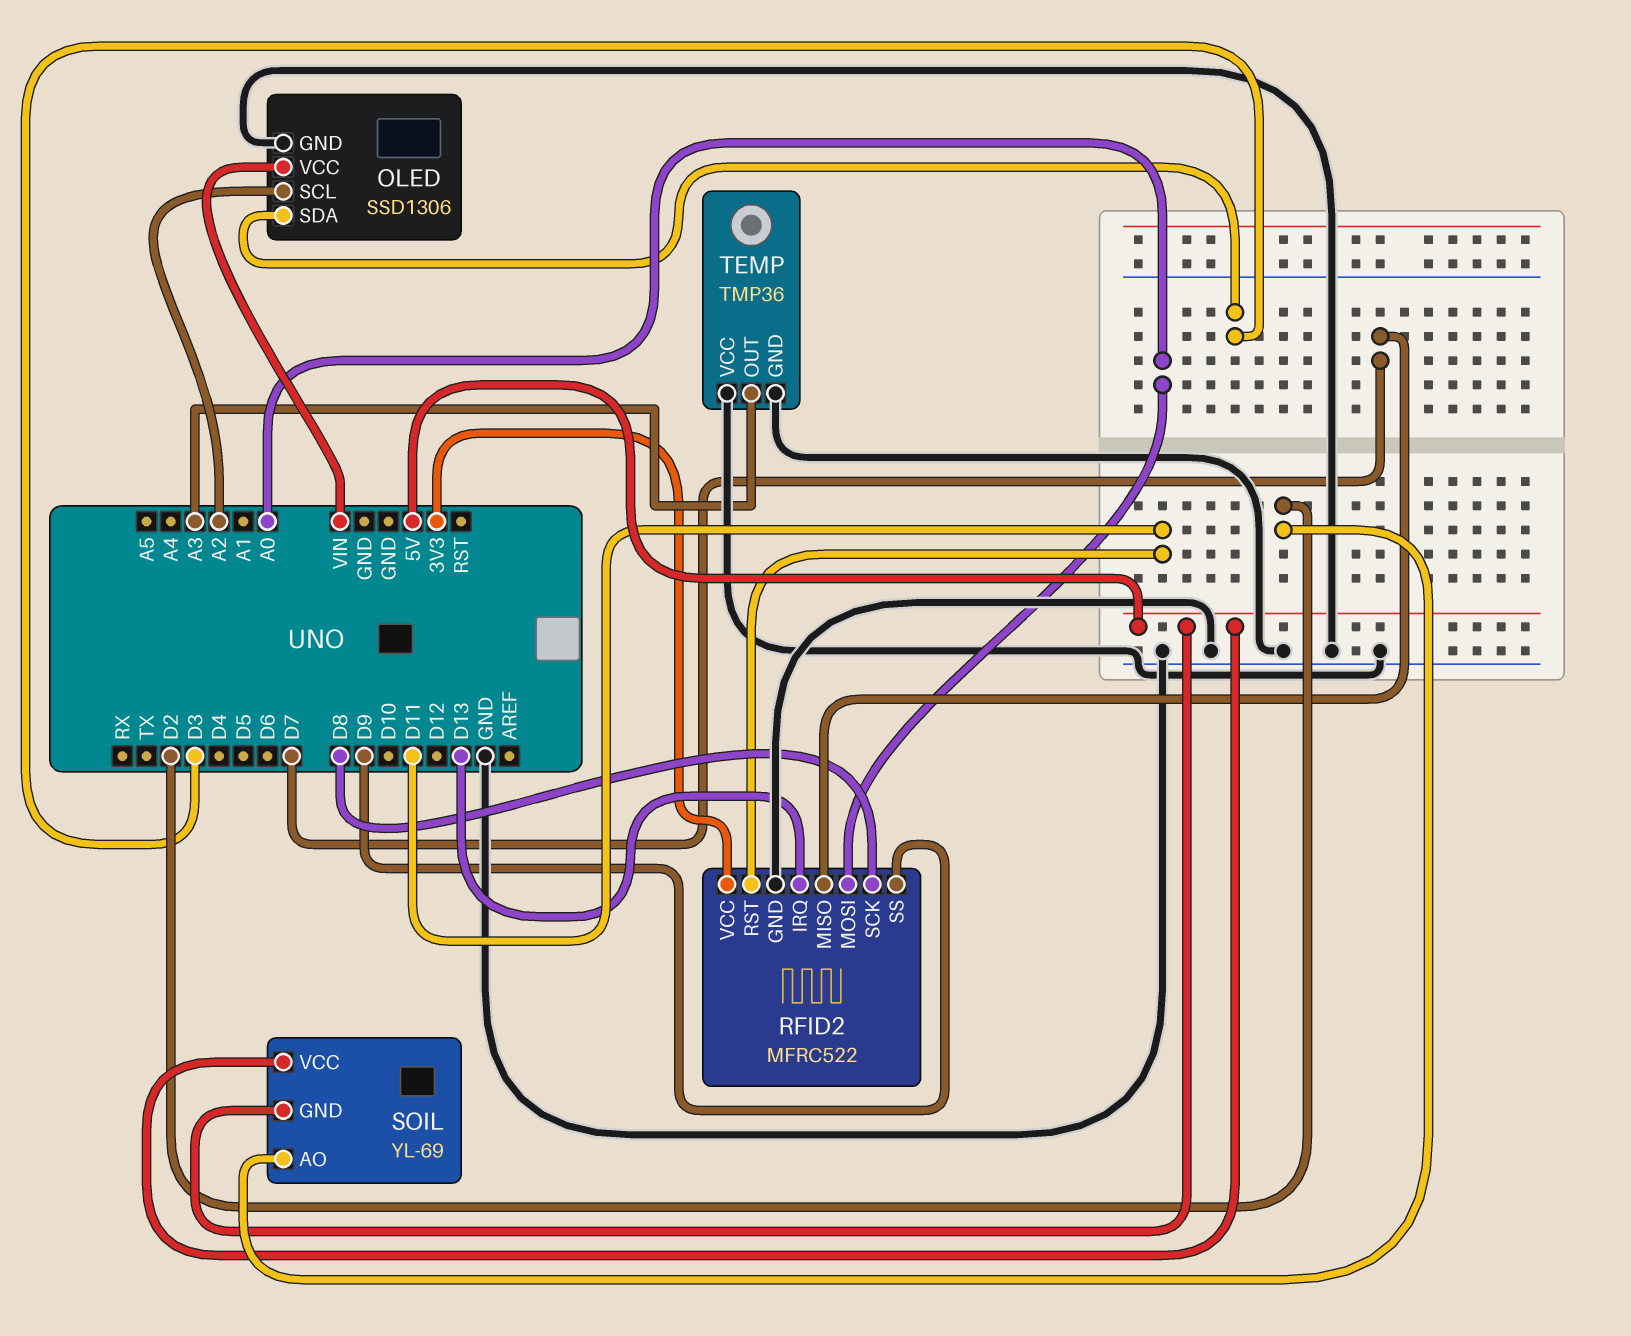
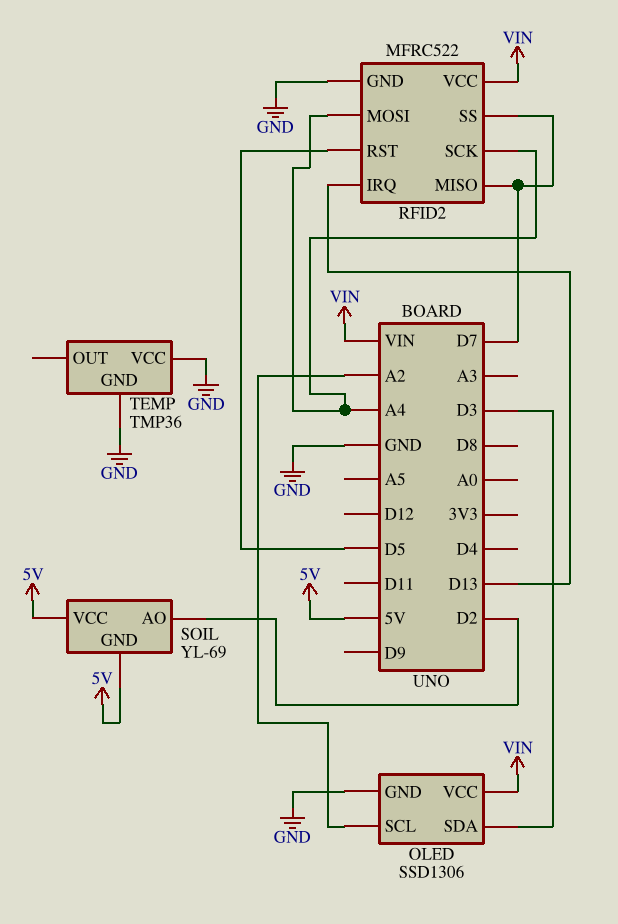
RFID2 pin MOSI: A0 -> A4
RFID2 pin RST: D11 -> D5
RFID2 pin SCK: D8 -> A4
RFID2 pin SS: D9 -> D7
RFID2 pin VCC: 3V3 -> VIN
TEMP pin OUT: A3 -> none

